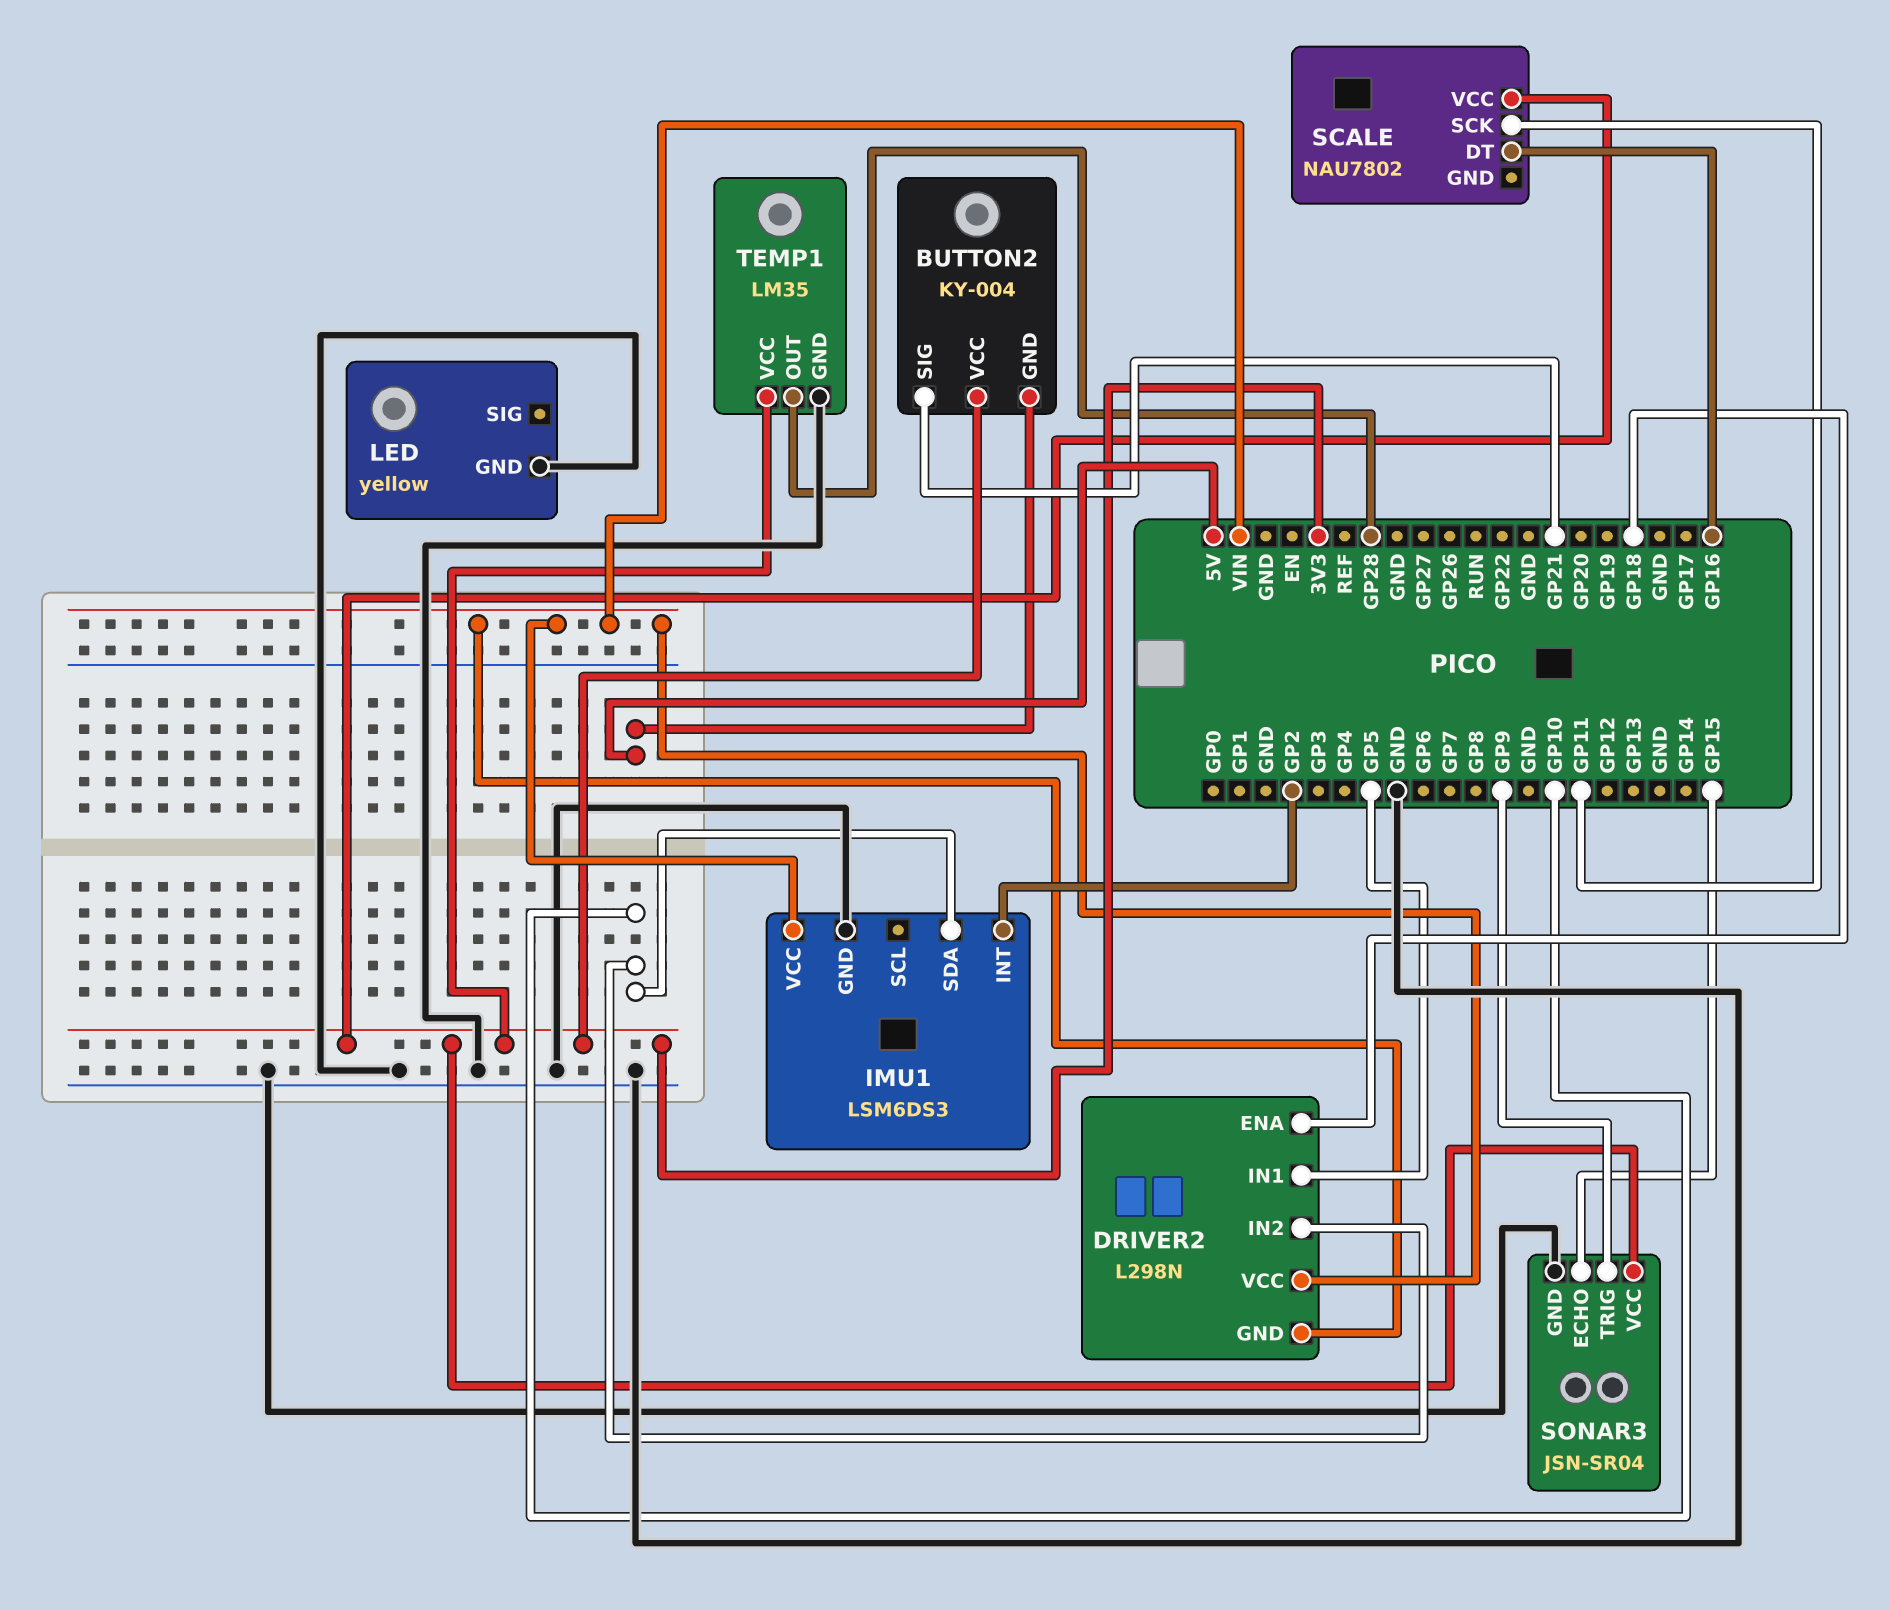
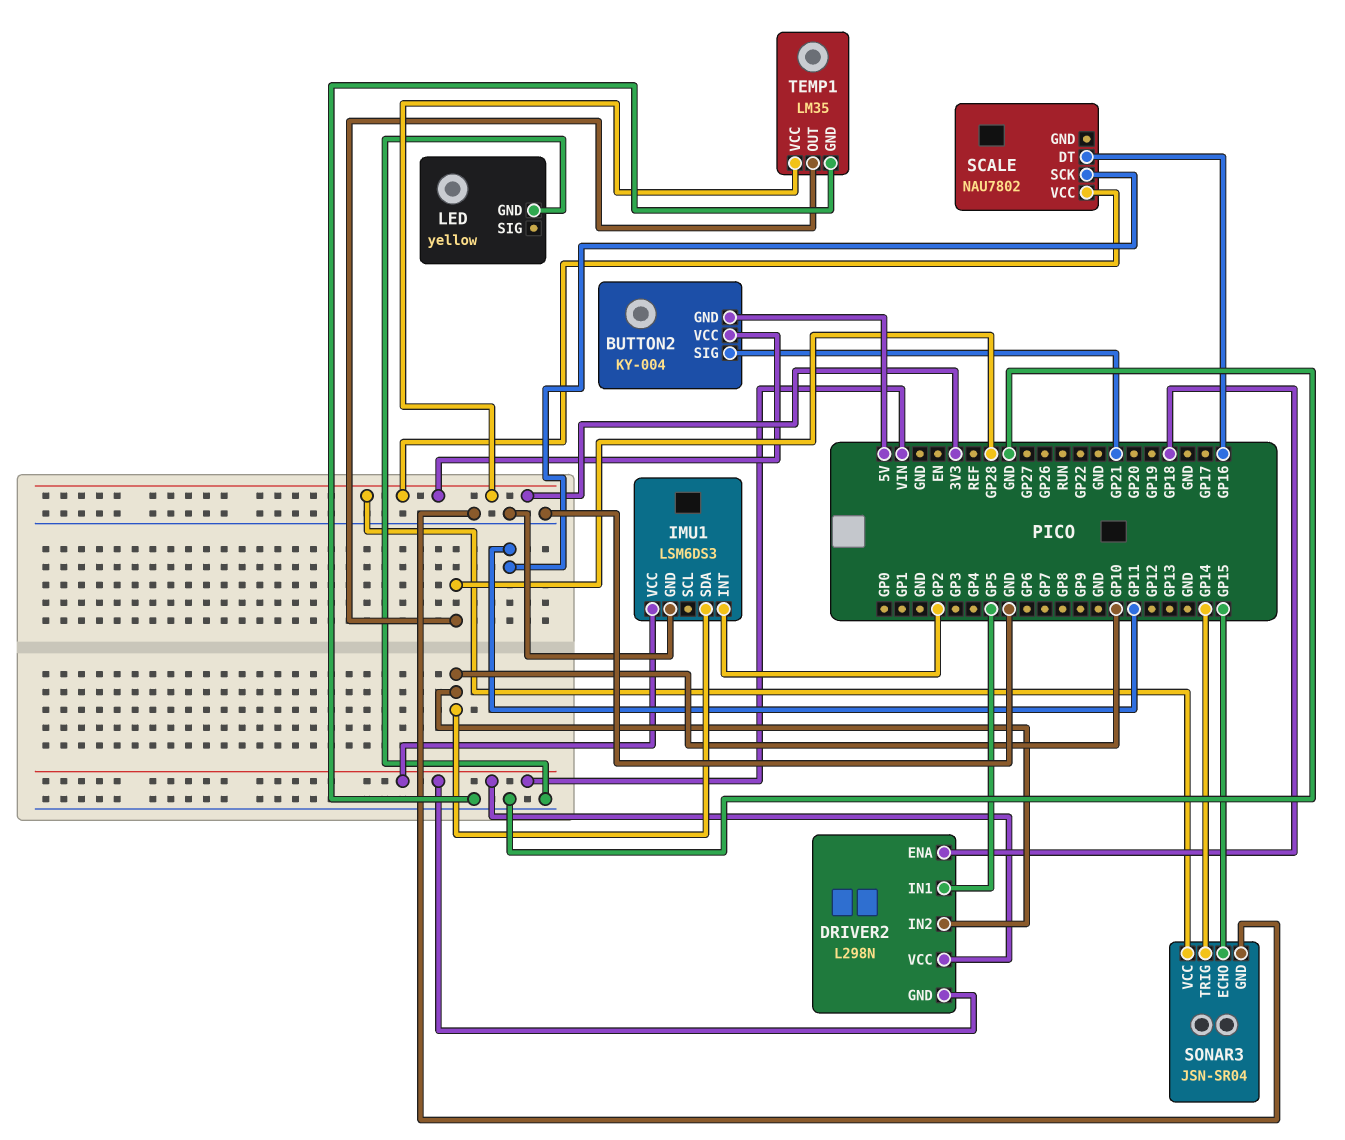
SONAR3 pin TRIG: GP9 -> GP14

